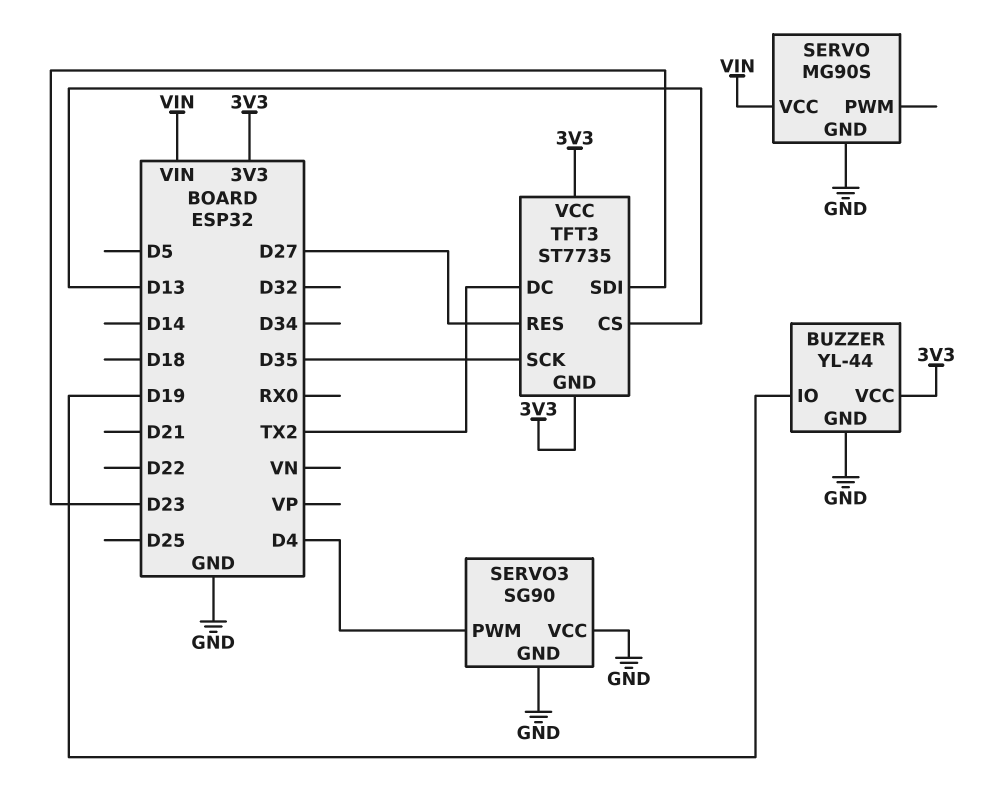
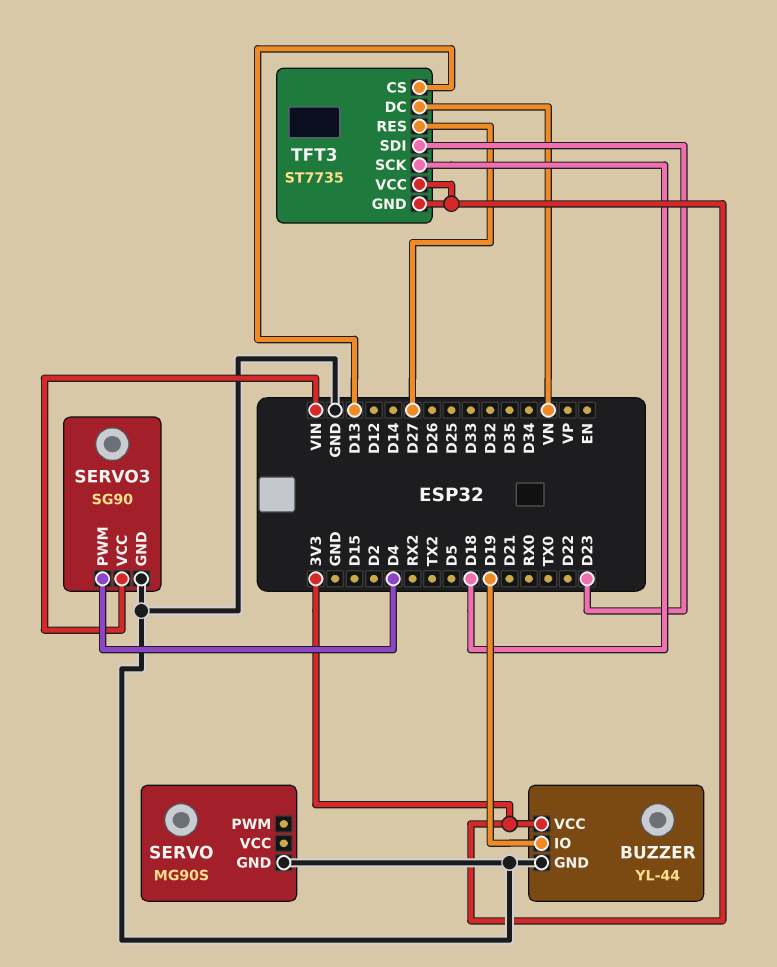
SERVO pin VCC: VIN -> none
SERVO3 pin VCC: GND -> VIN
TFT3 pin DC: TX2 -> VN
TFT3 pin SCK: D35 -> D18

